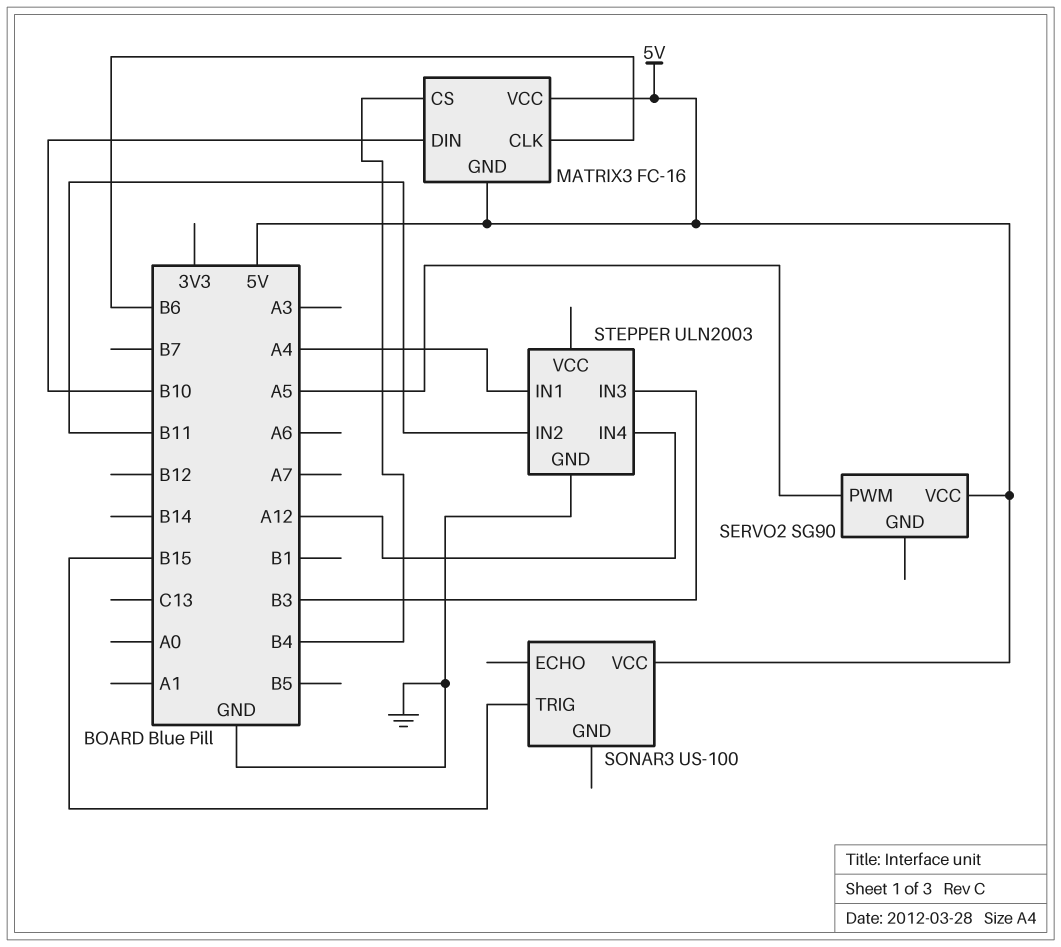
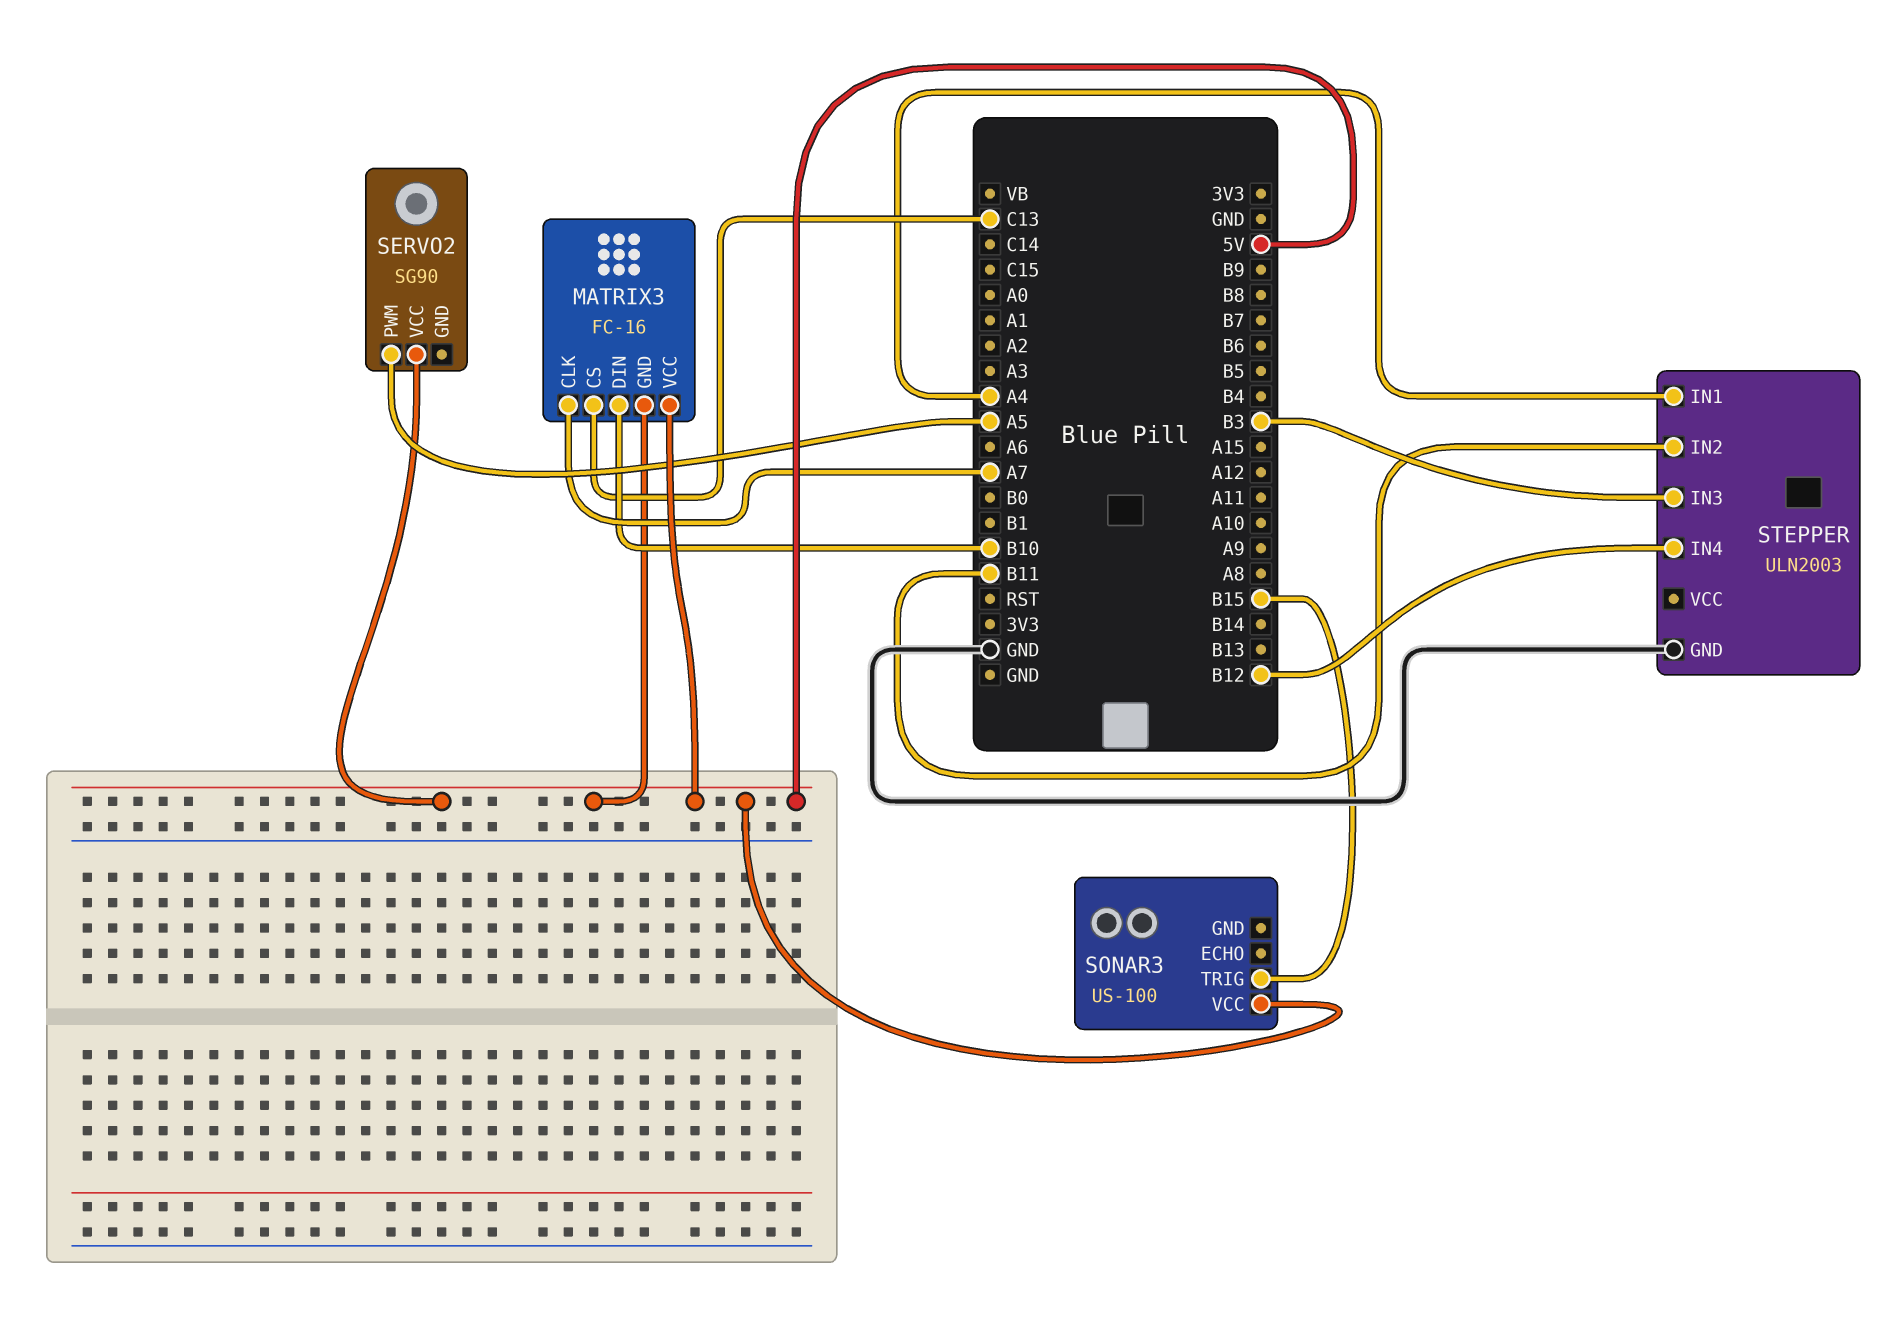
MATRIX3 pin CLK: B6 -> A7
MATRIX3 pin CS: B4 -> C13
STEPPER pin IN4: A12 -> B12

